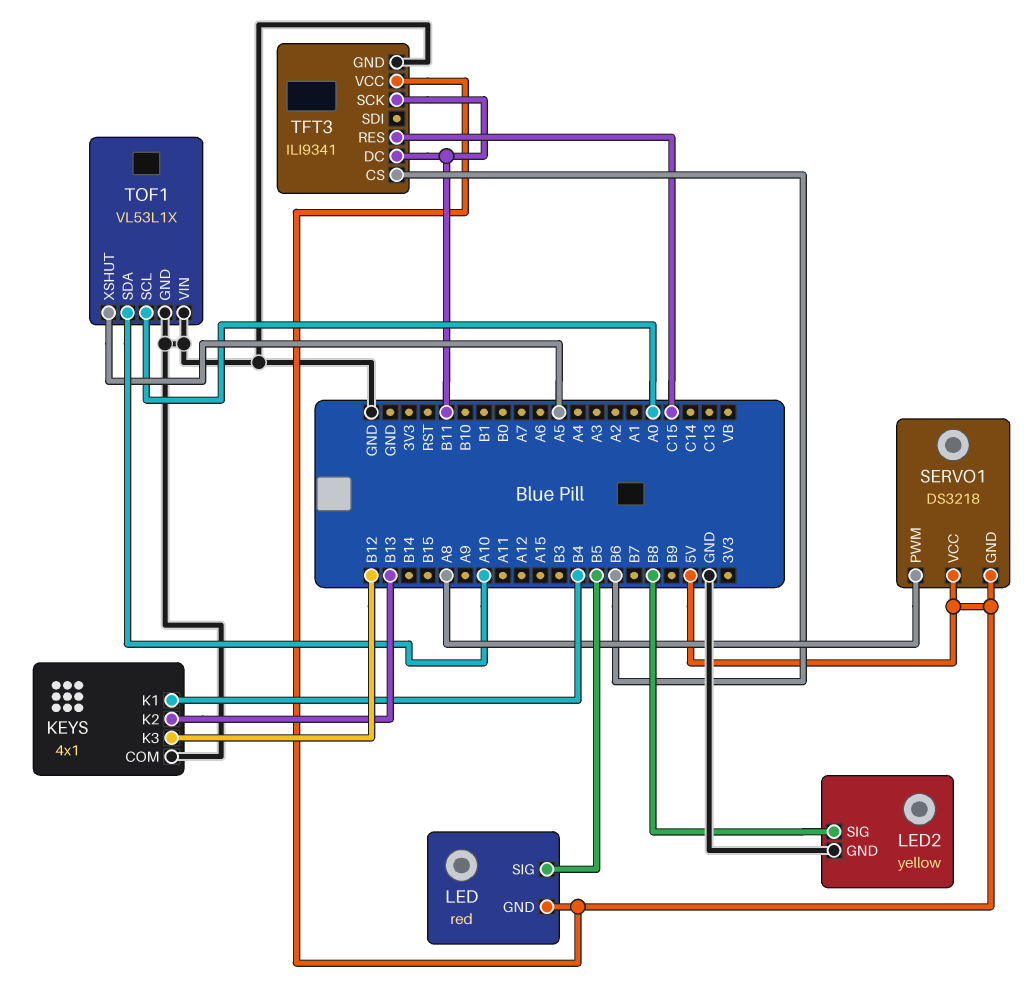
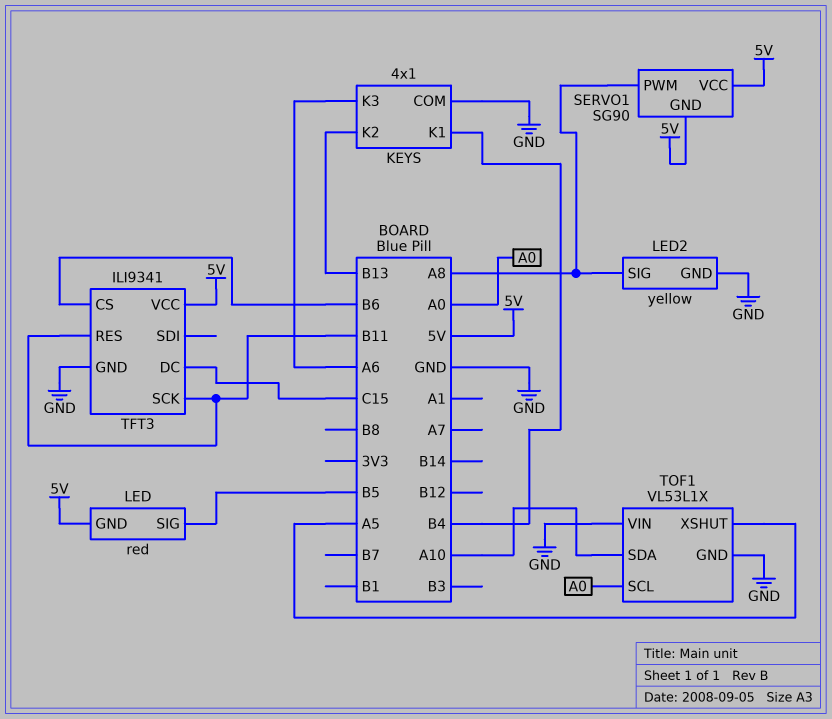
KEYS pin K3: B12 -> A6
LED2 pin SIG: B8 -> A8
SERVO1: DS3218 -> SG90
TFT3 pin DC: B11 -> C15
TFT3 pin RES: C15 -> B11

